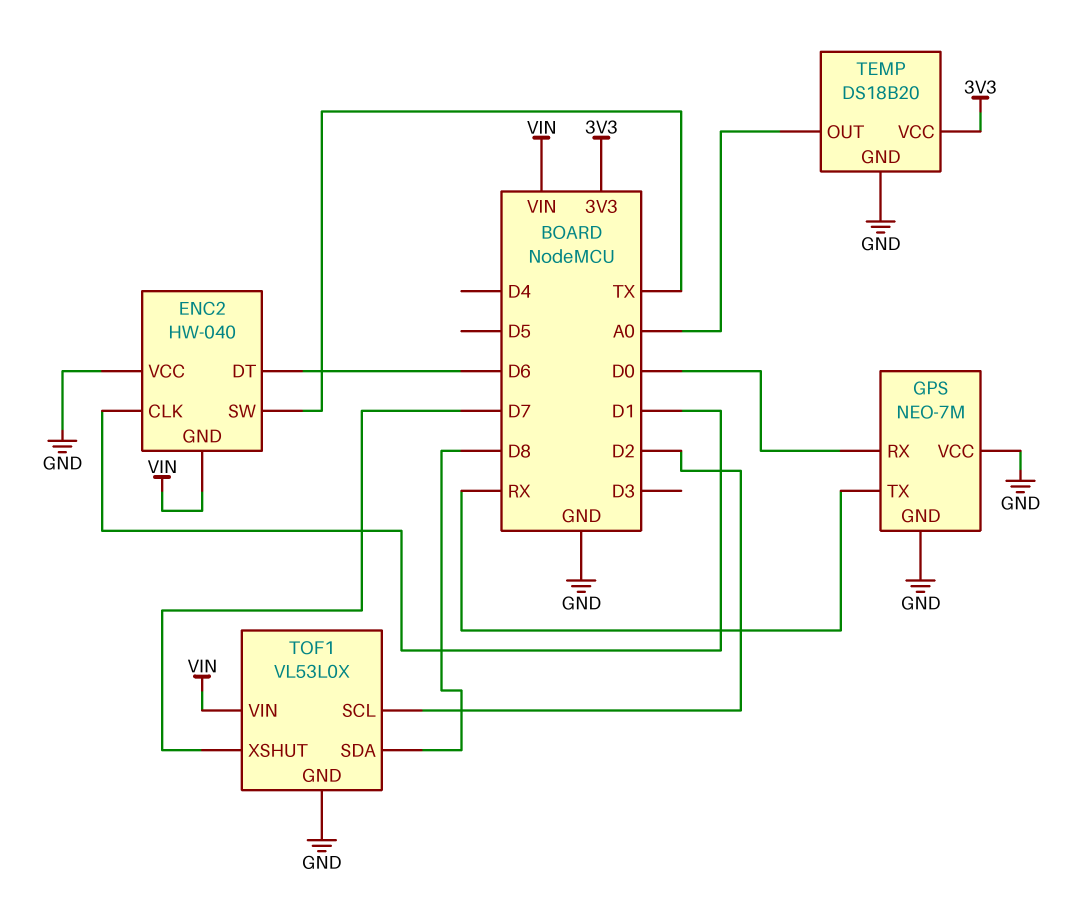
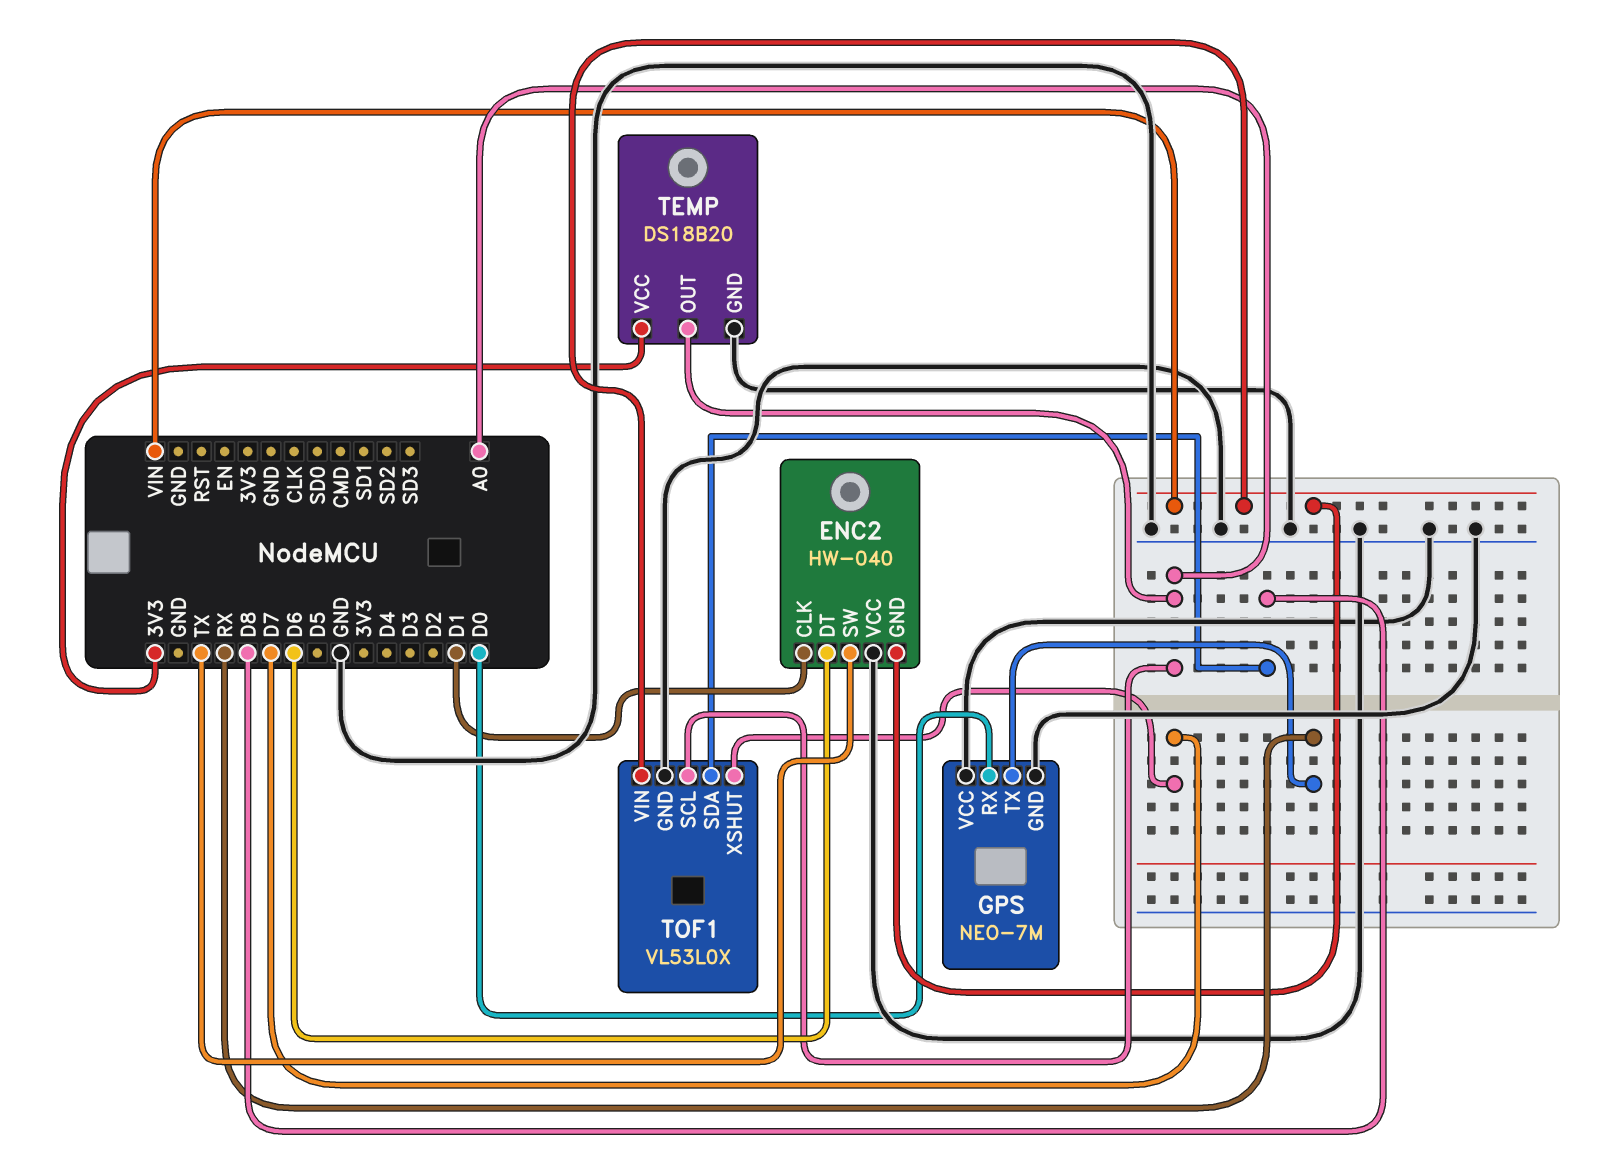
TOF1 pin SCL: D2 -> A0

